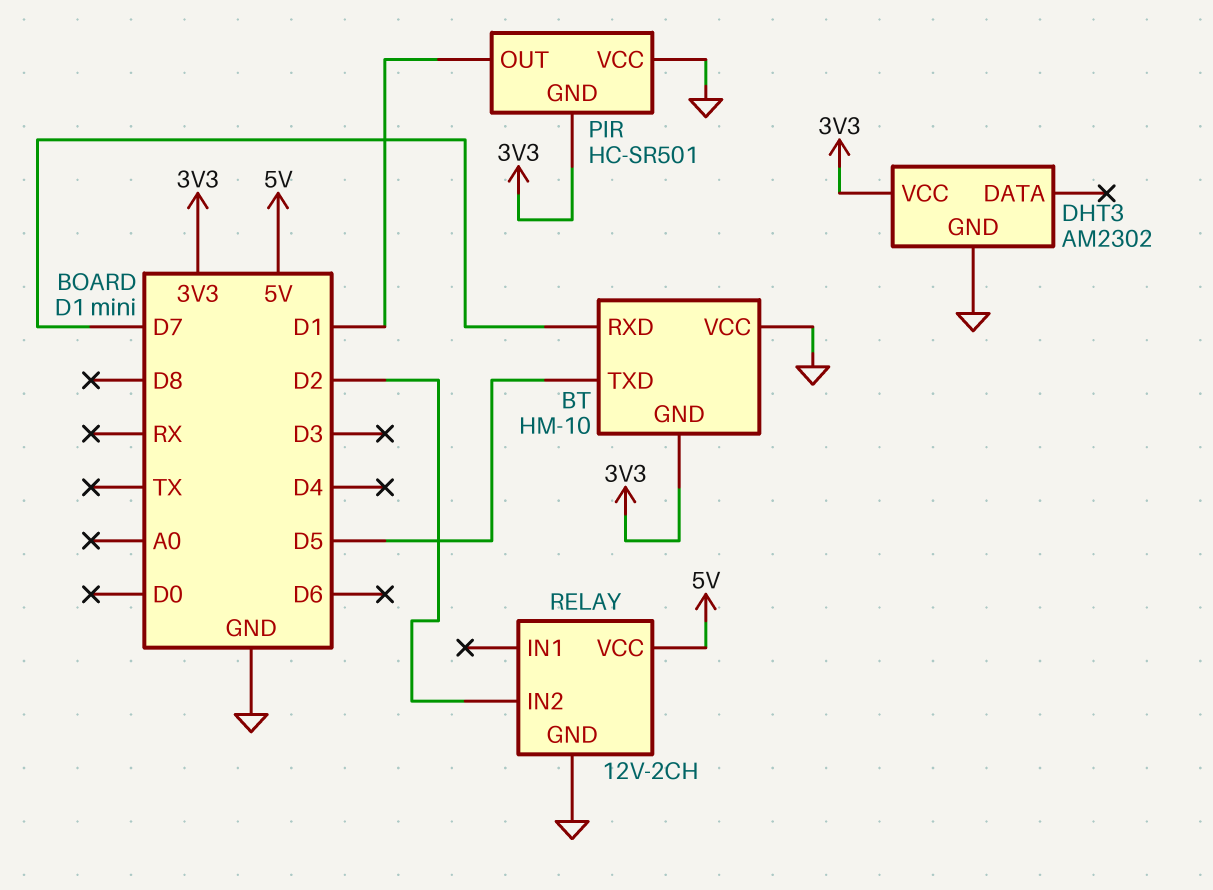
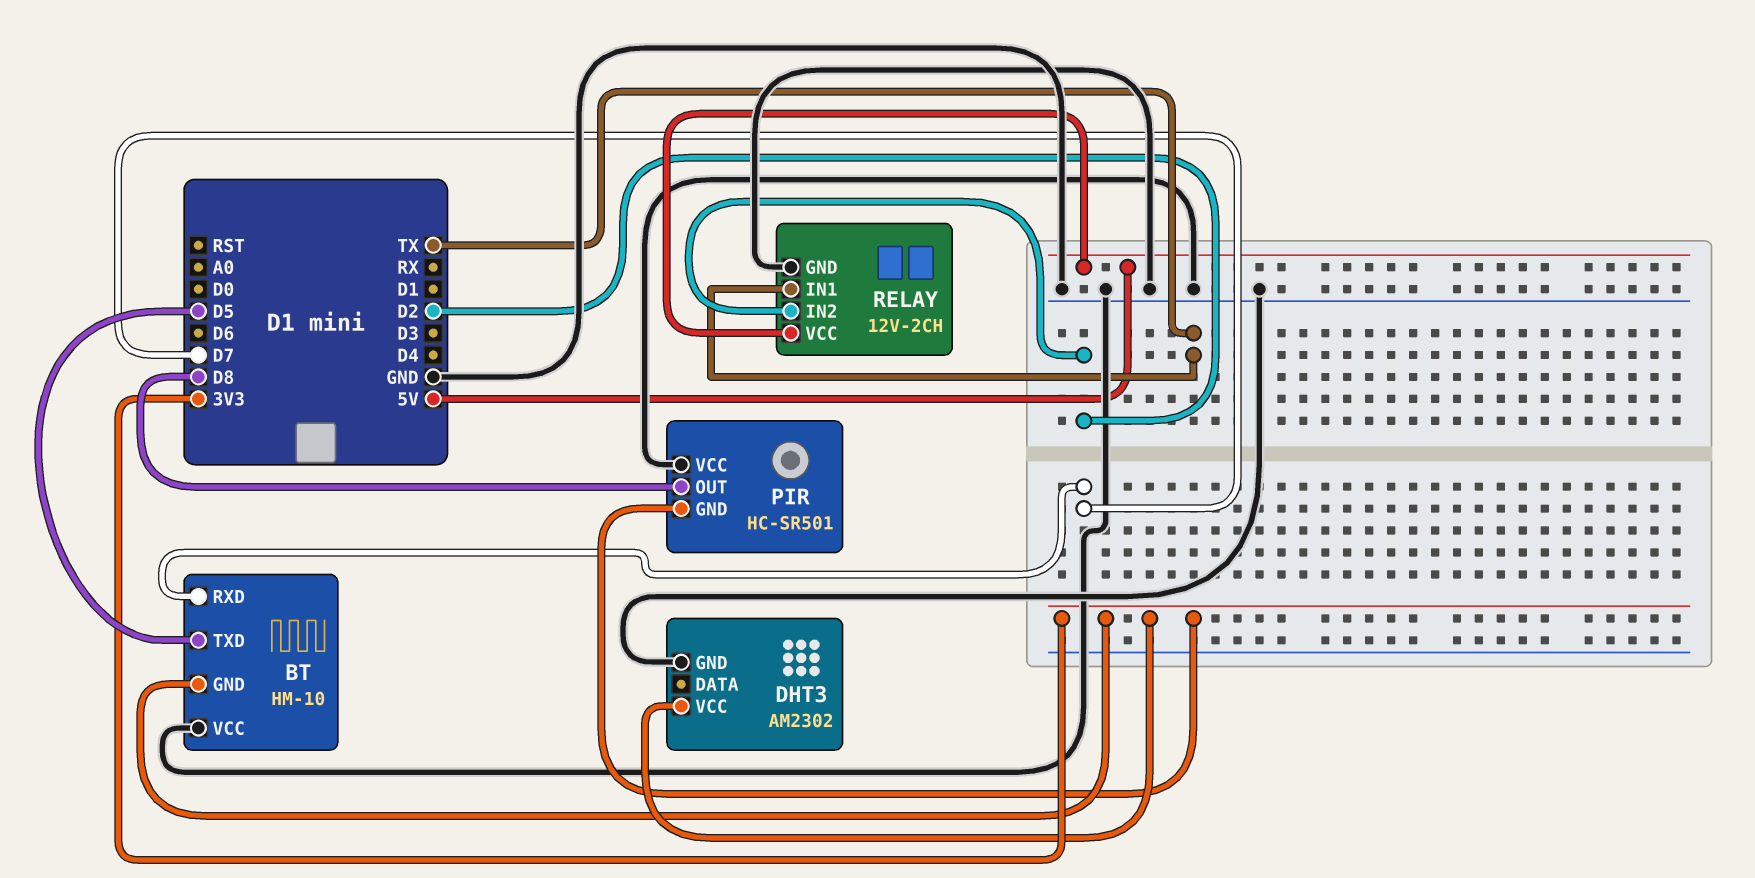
PIR pin OUT: D1 -> D8
RELAY pin IN1: none -> TX

